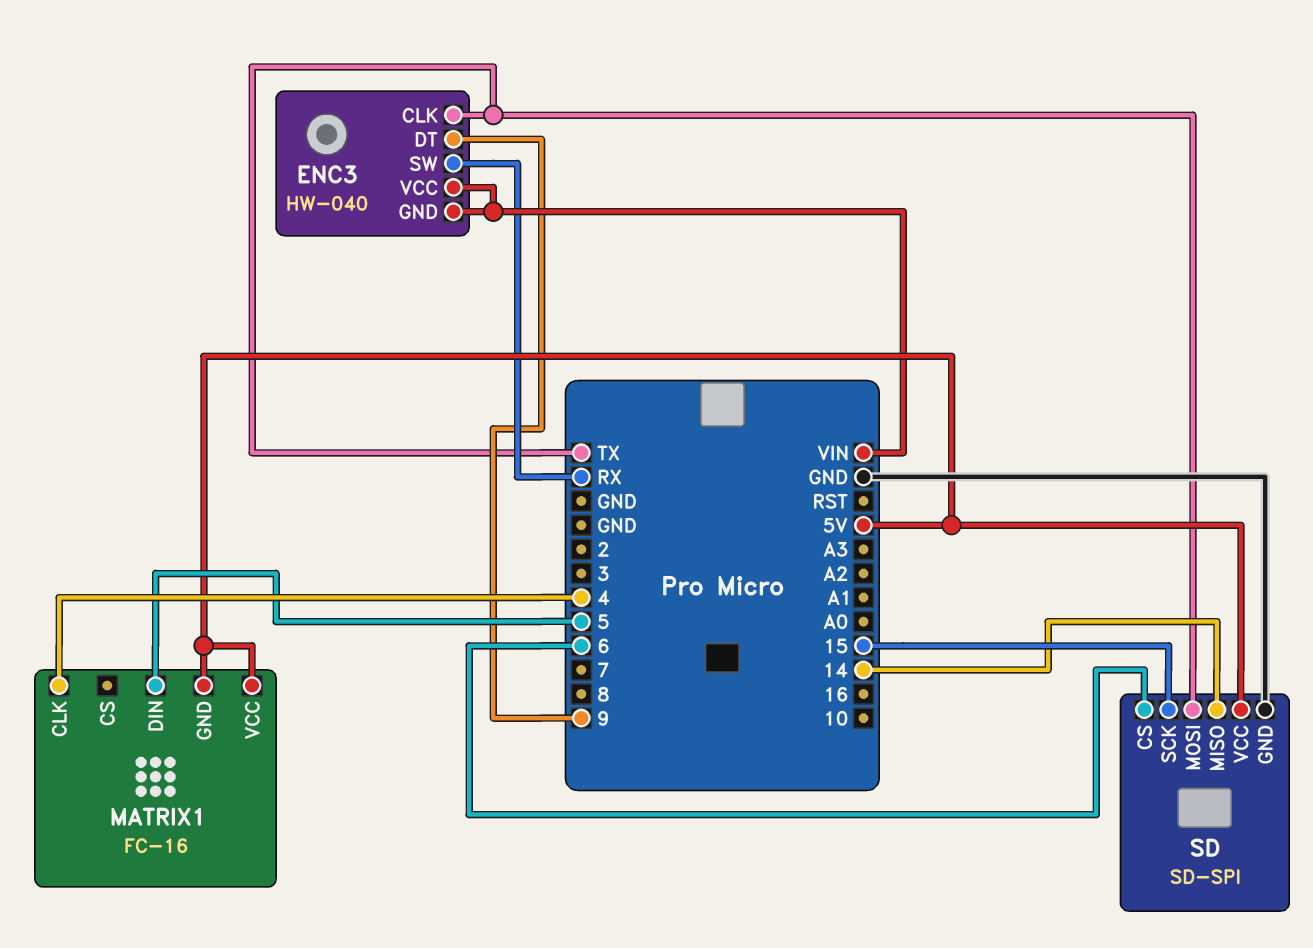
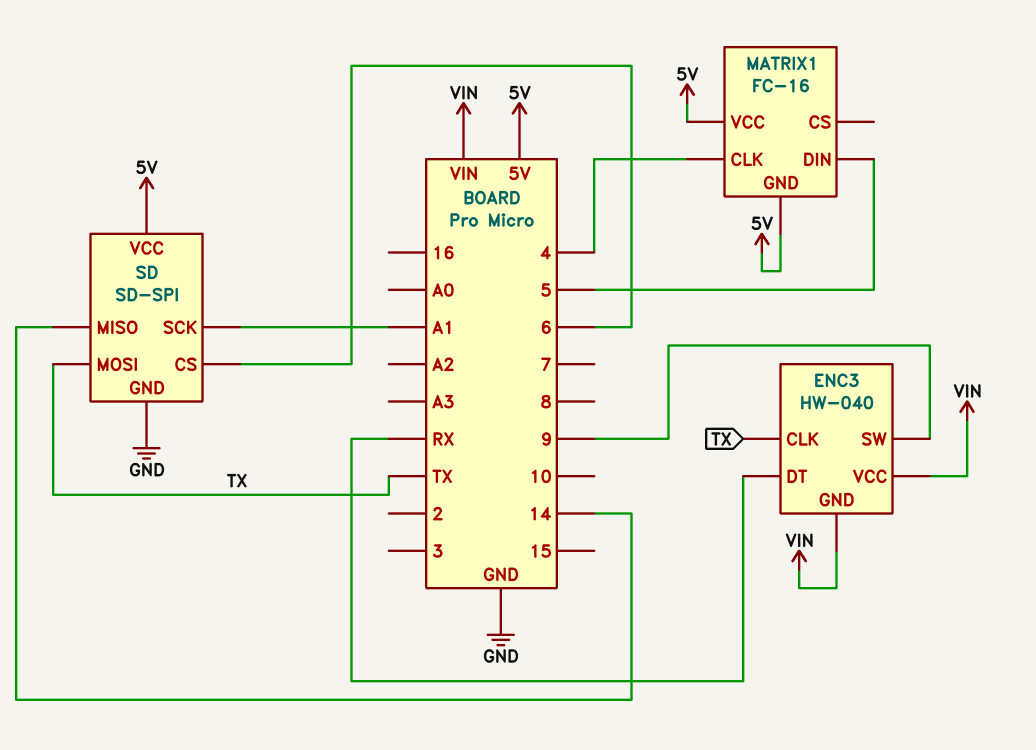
ENC3 pin DT: 9 -> RX
ENC3 pin SW: RX -> 9
SD pin SCK: 15 -> A1

